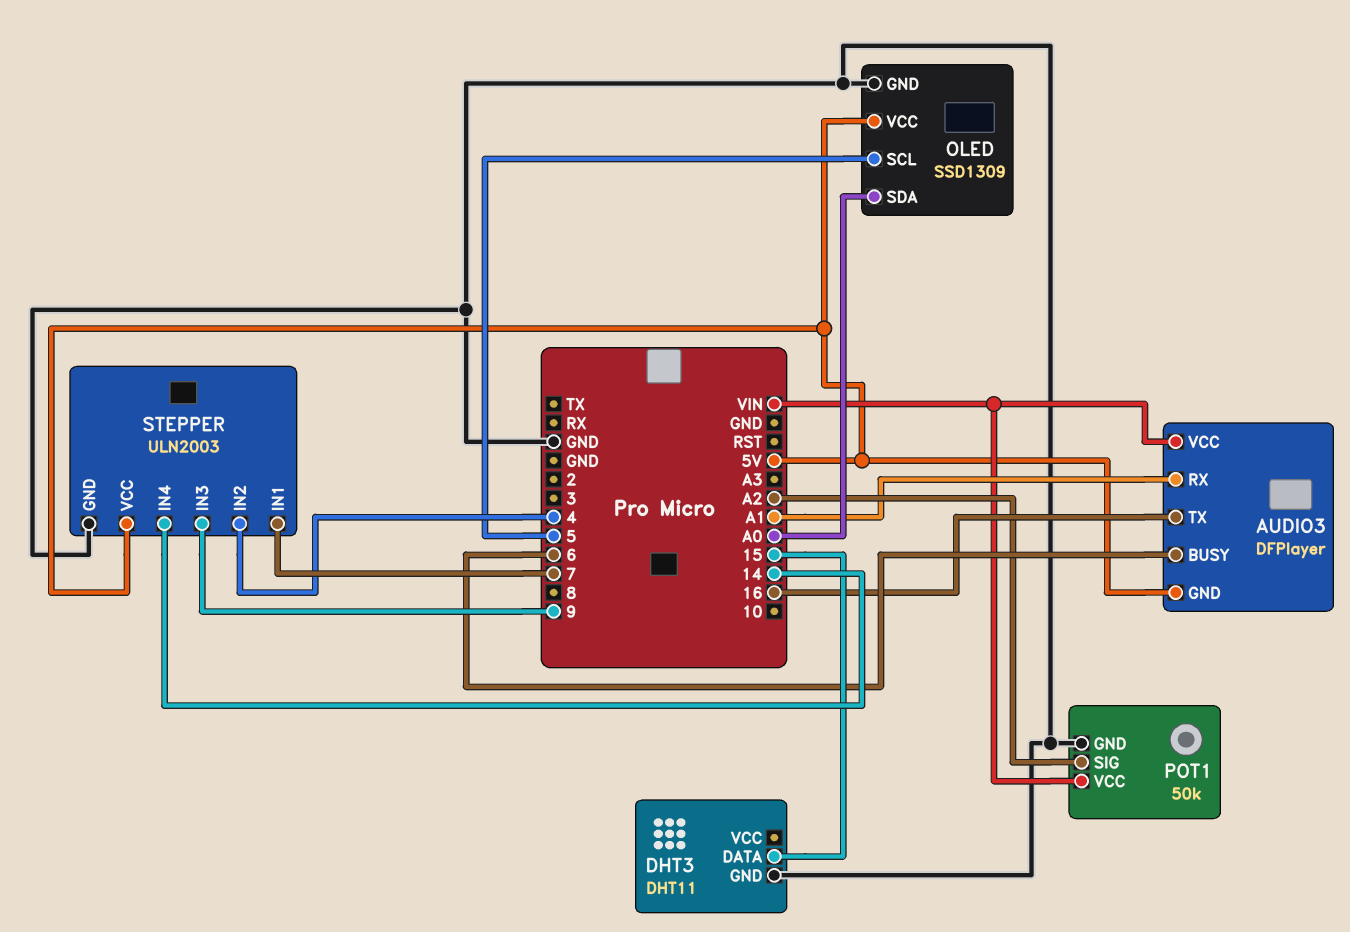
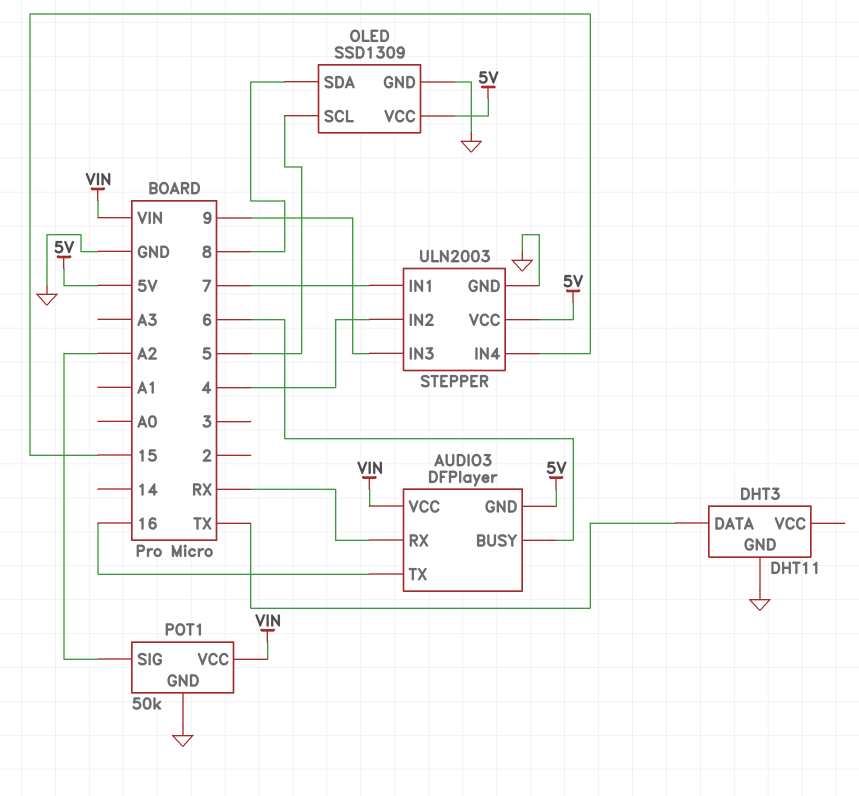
AUDIO3 pin RX: A1 -> RX
DHT3 pin DATA: 15 -> TX
OLED pin SDA: A0 -> 8
STEPPER pin IN4: 14 -> 15

